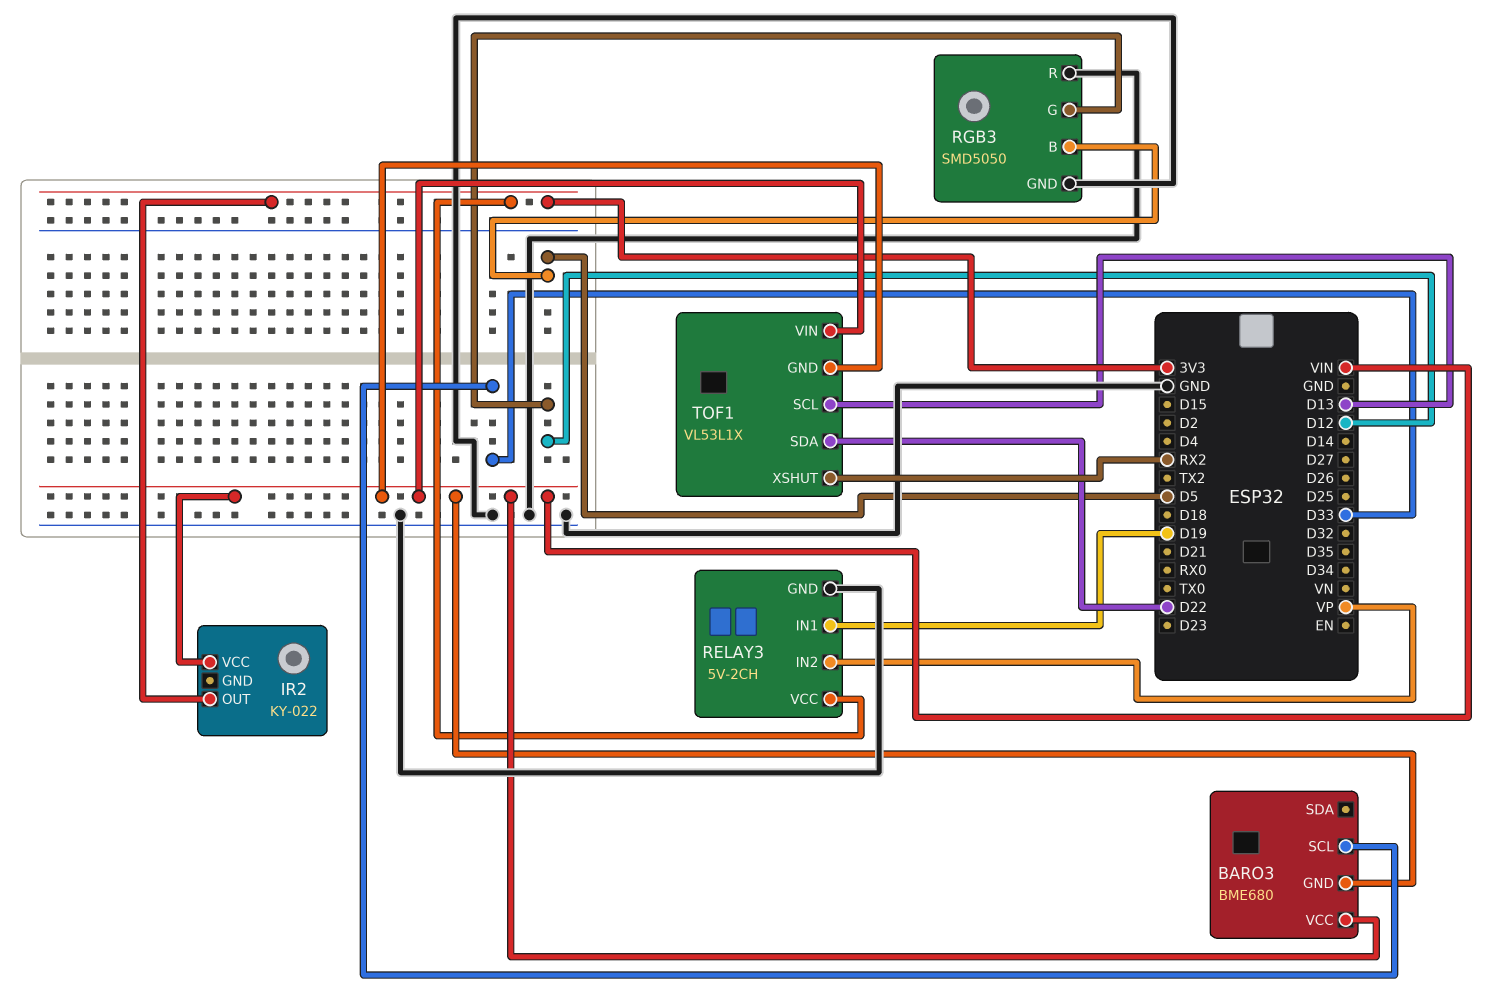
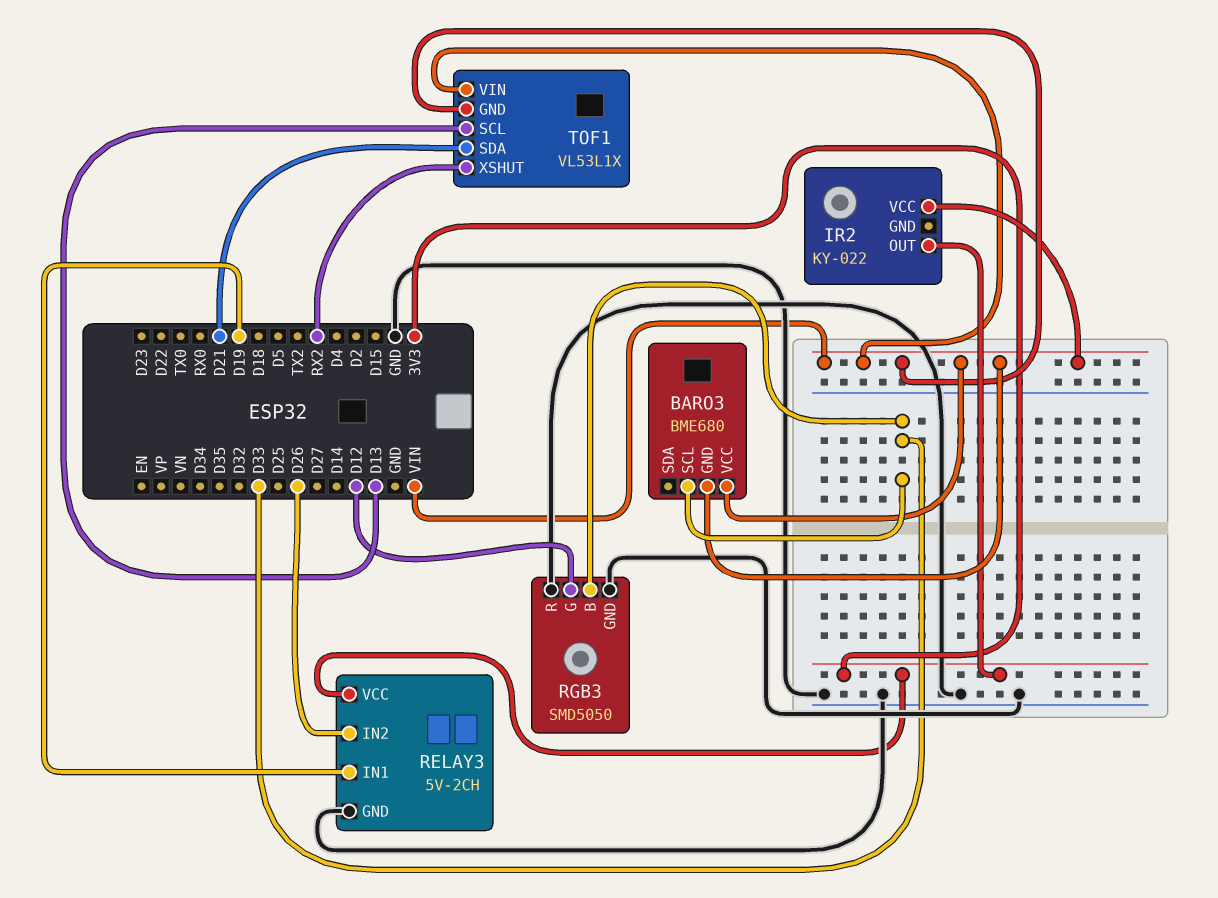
RELAY3 pin IN2: VP -> D26
RGB3 pin B: D5 -> D33
TOF1 pin SDA: D22 -> D21

